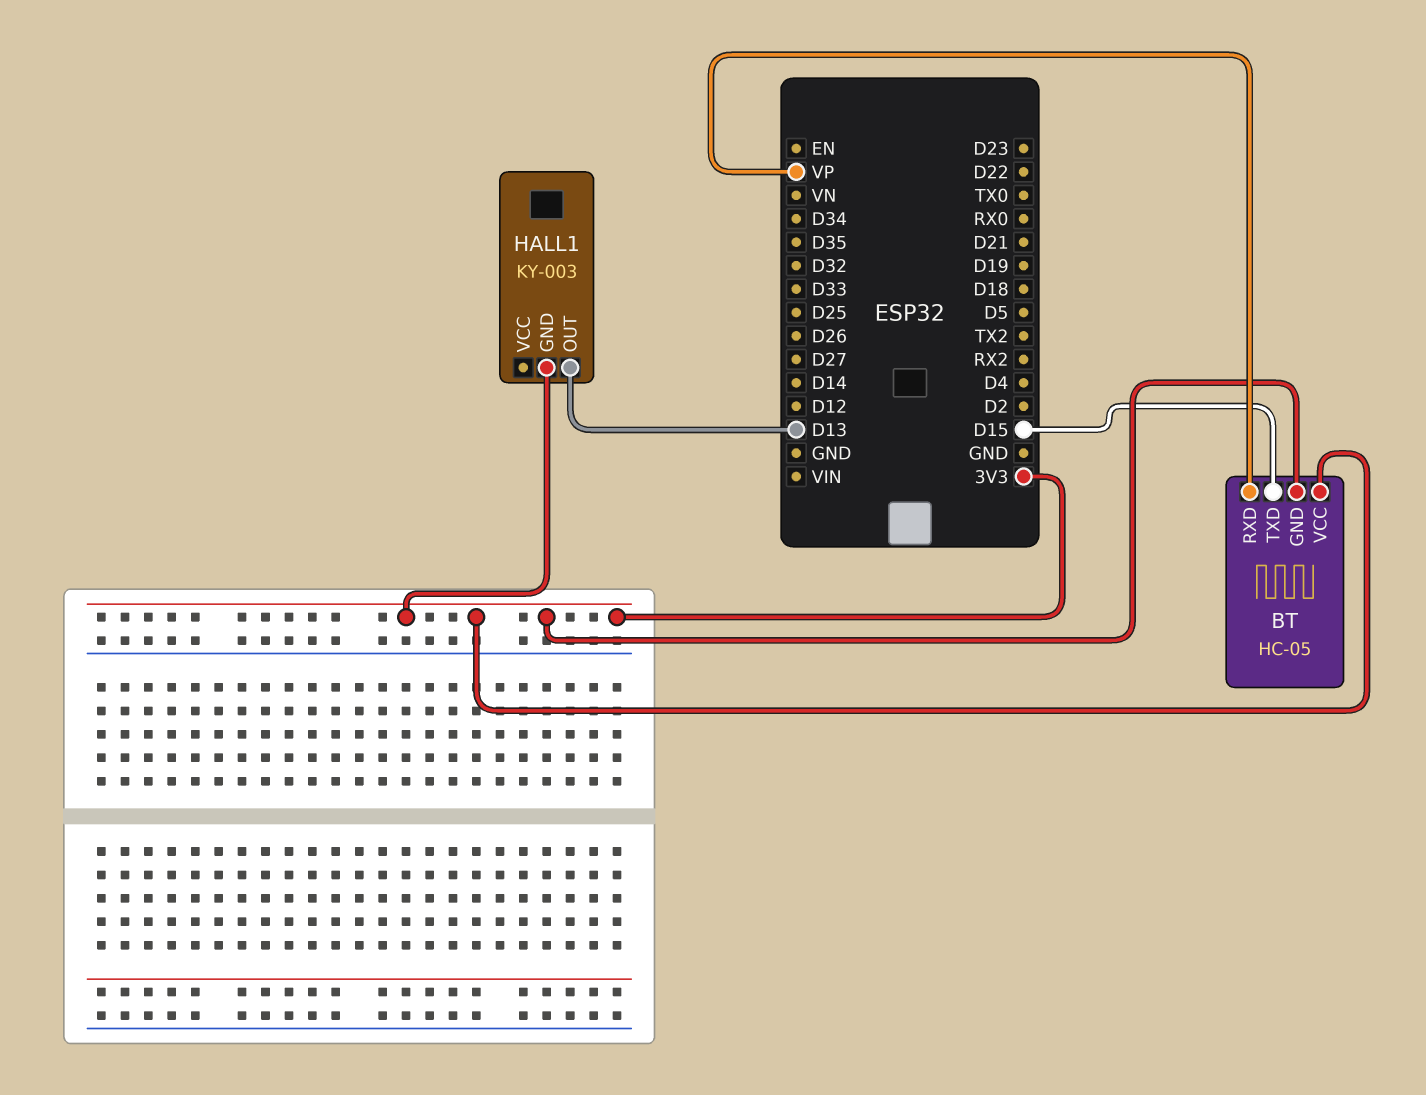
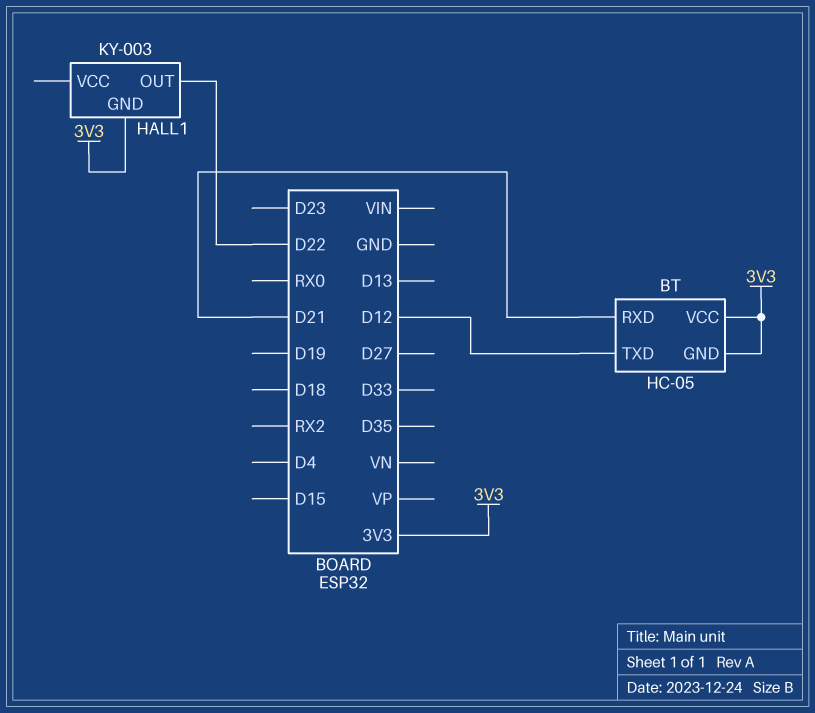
BT pin RXD: VP -> D21
BT pin TXD: D15 -> D12
HALL1 pin OUT: D13 -> D22

